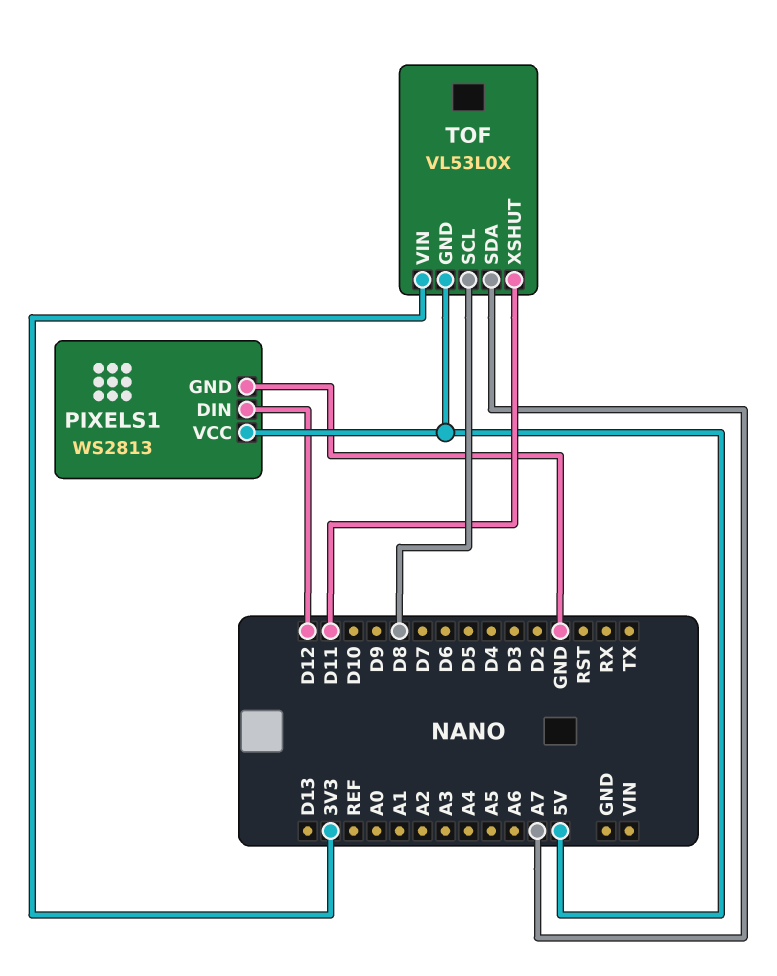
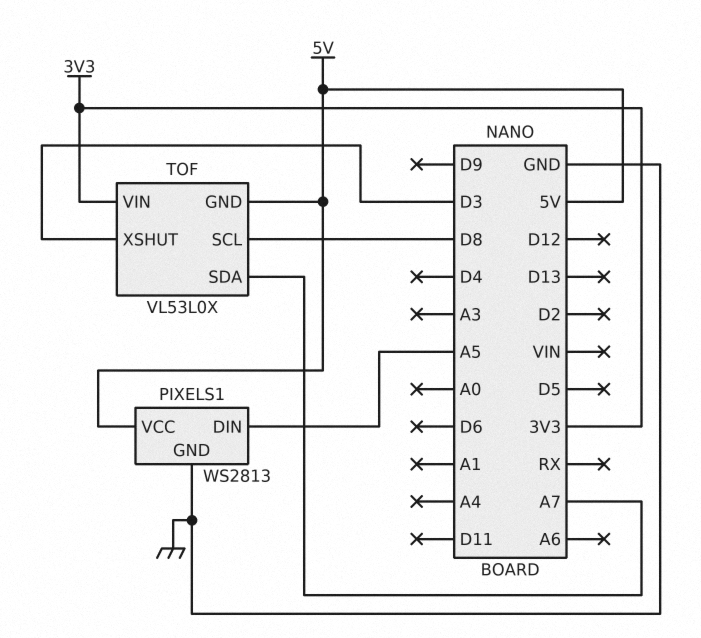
PIXELS1 pin DIN: D12 -> A5
TOF pin XSHUT: D11 -> D3

